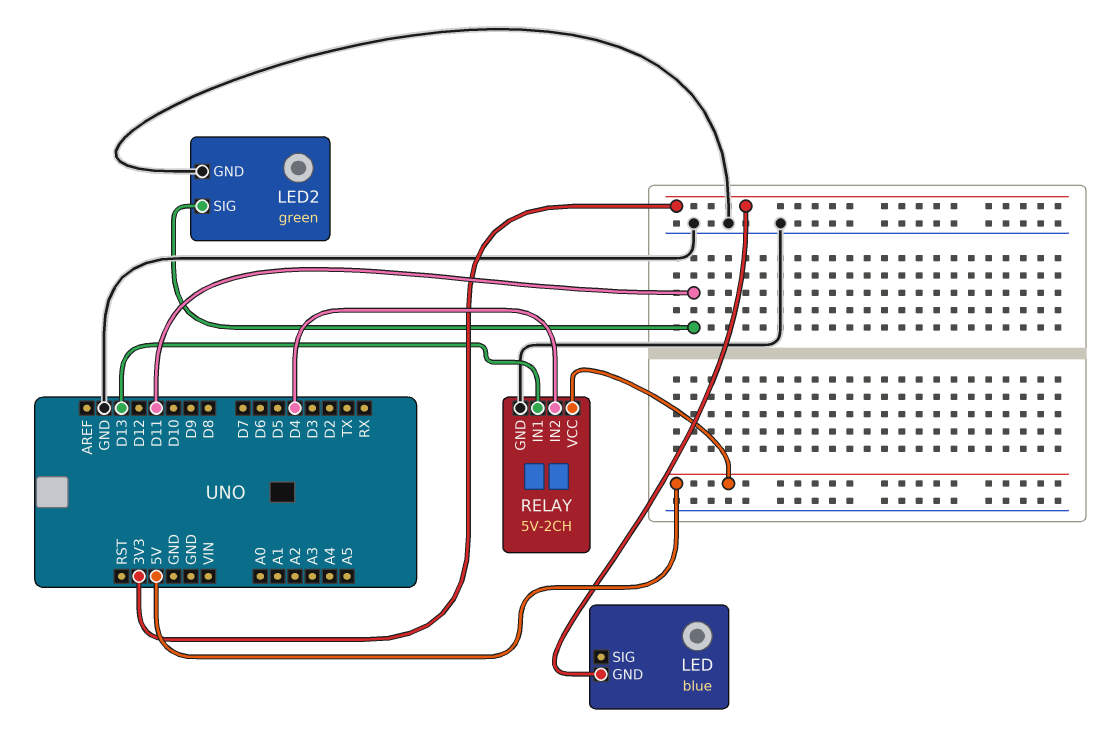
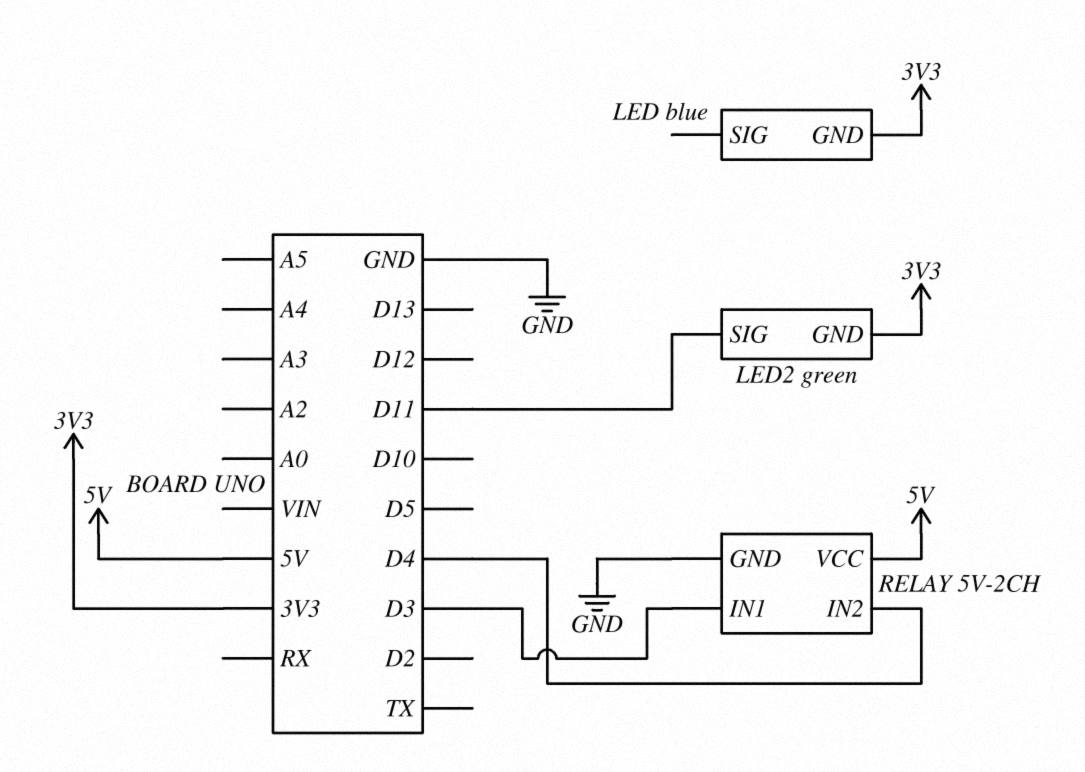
LED2 pin GND: GND -> 3V3
RELAY pin IN1: D13 -> D3

